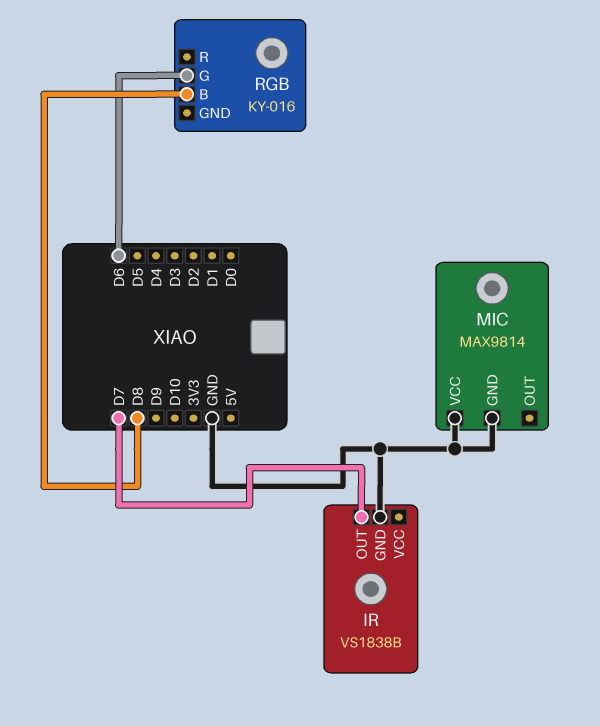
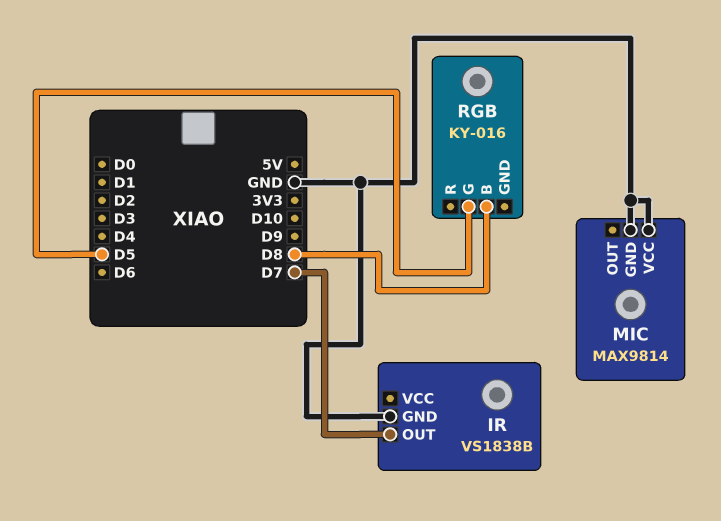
RGB pin G: D6 -> D5

